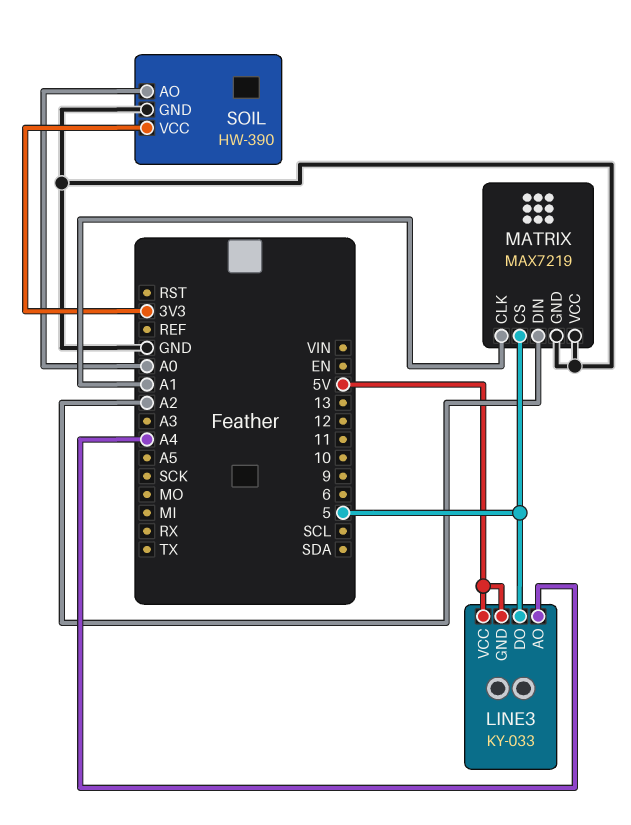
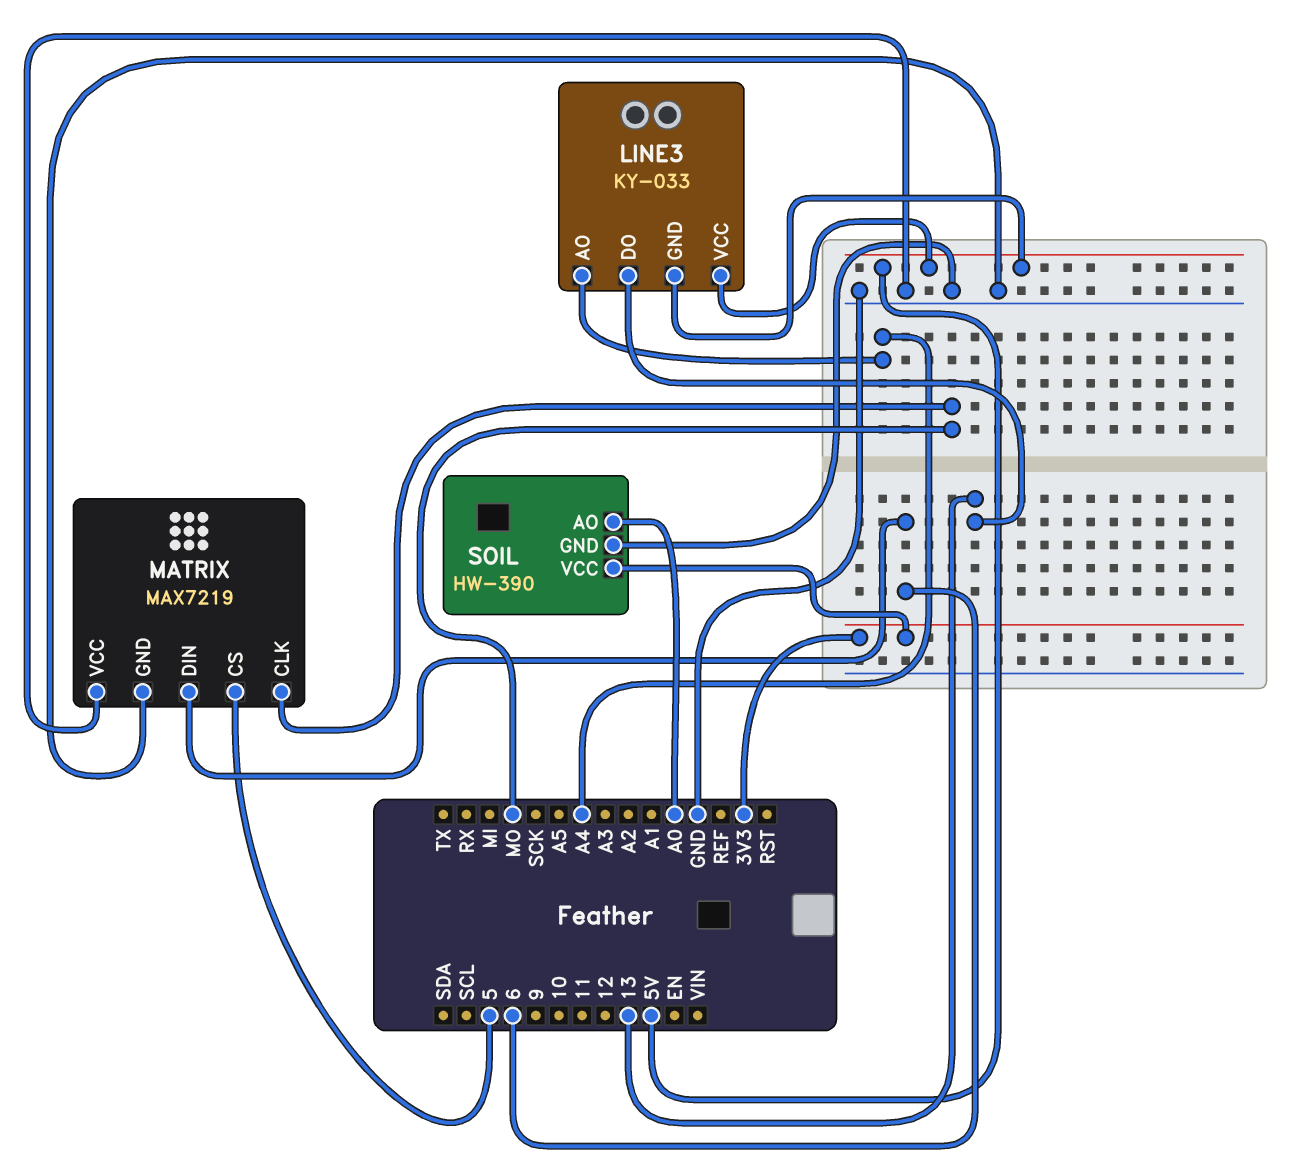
LINE3 pin DO: 5 -> 13
MATRIX pin CLK: A1 -> MO
MATRIX pin DIN: A2 -> 6

